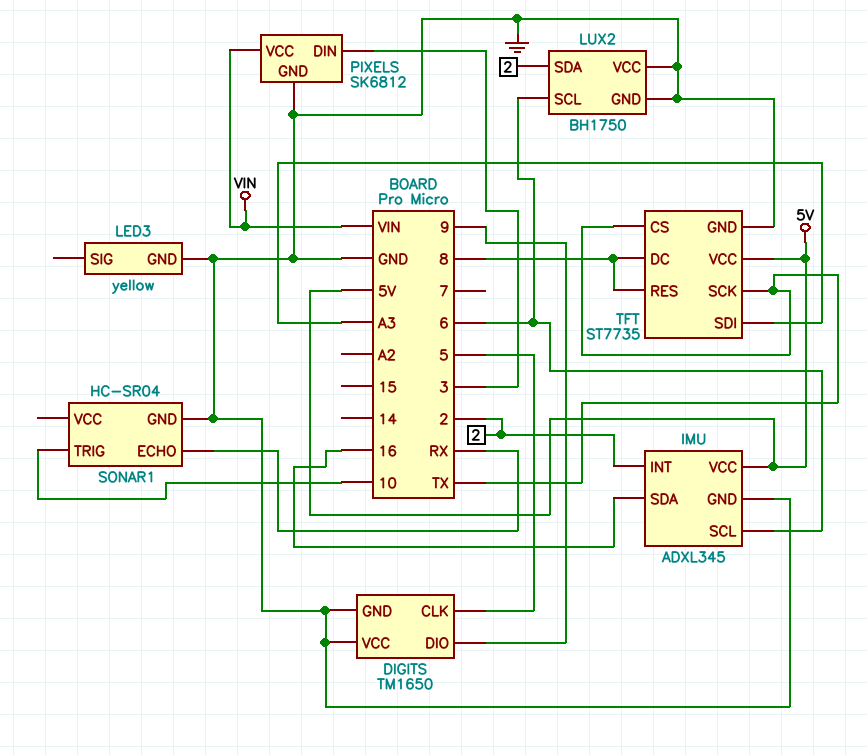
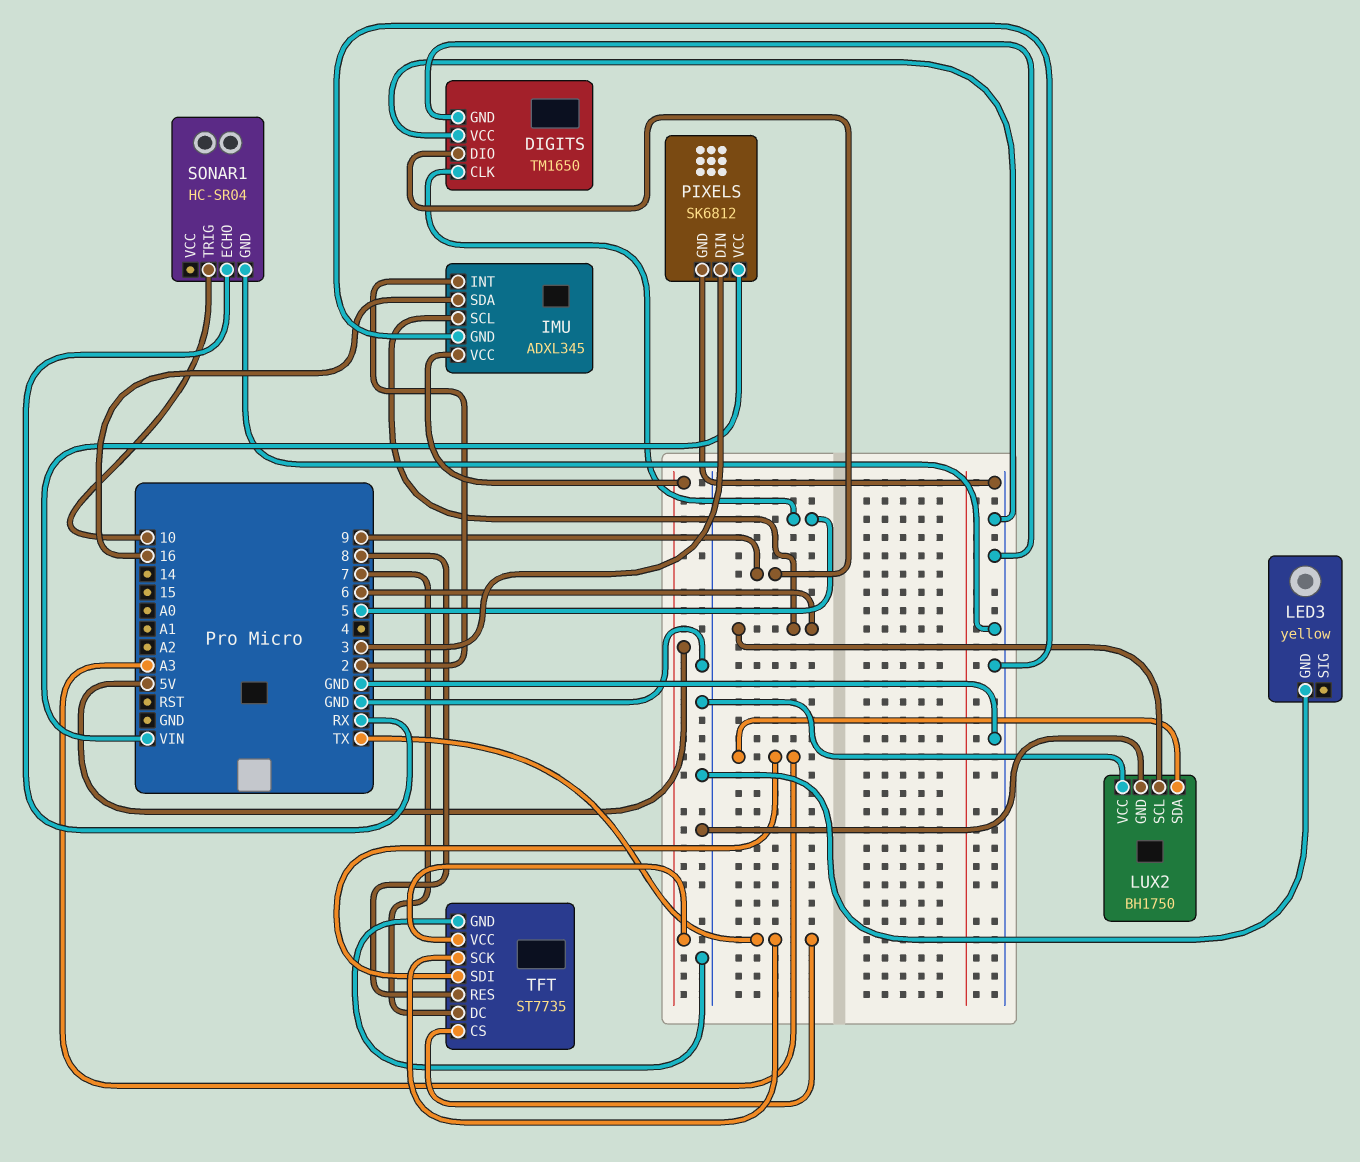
LUX2 pin SDA: 2 -> A3
TFT pin DC: 8 -> 7

